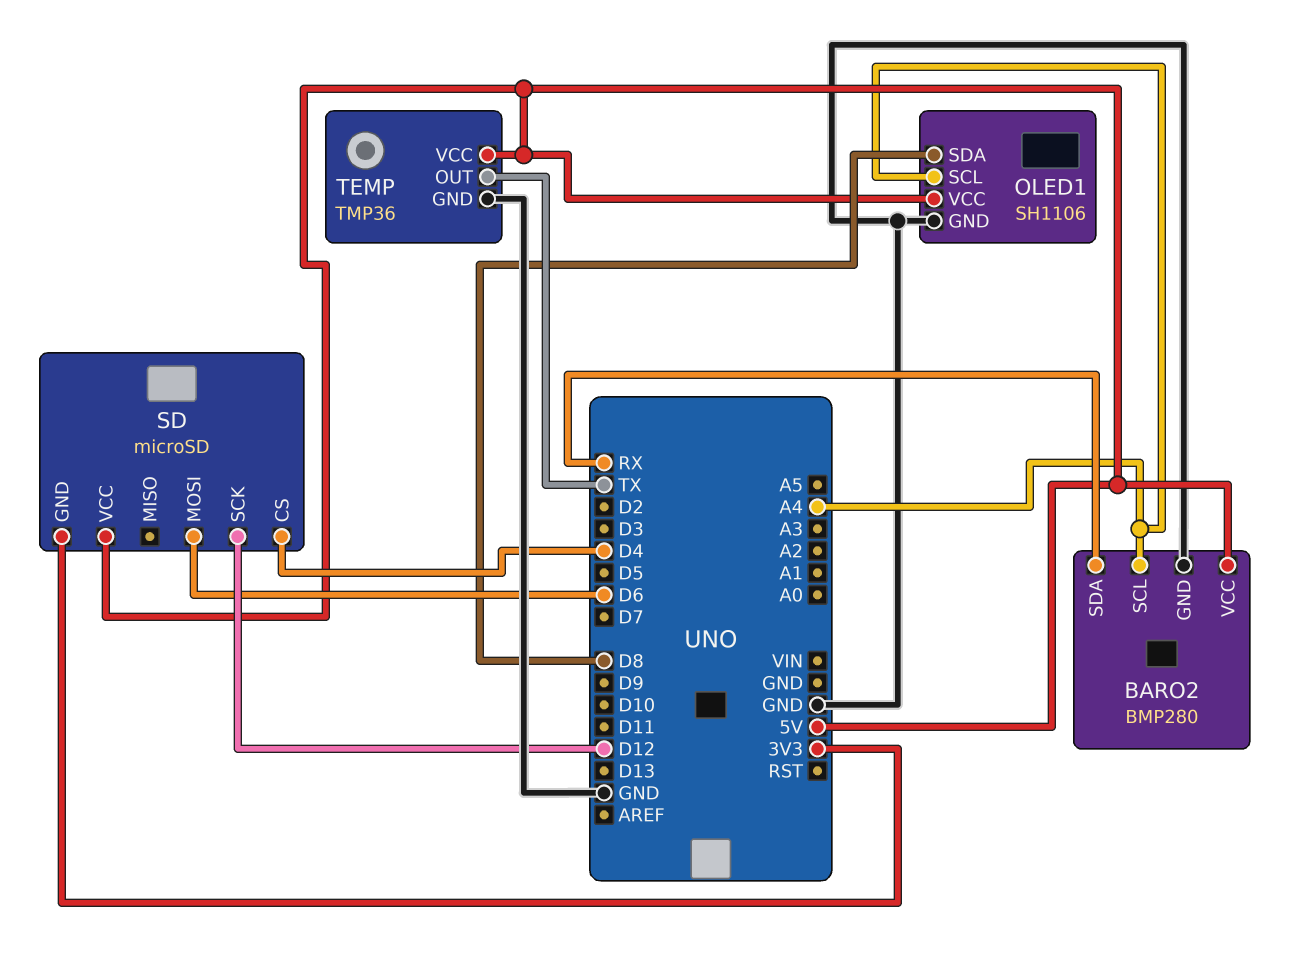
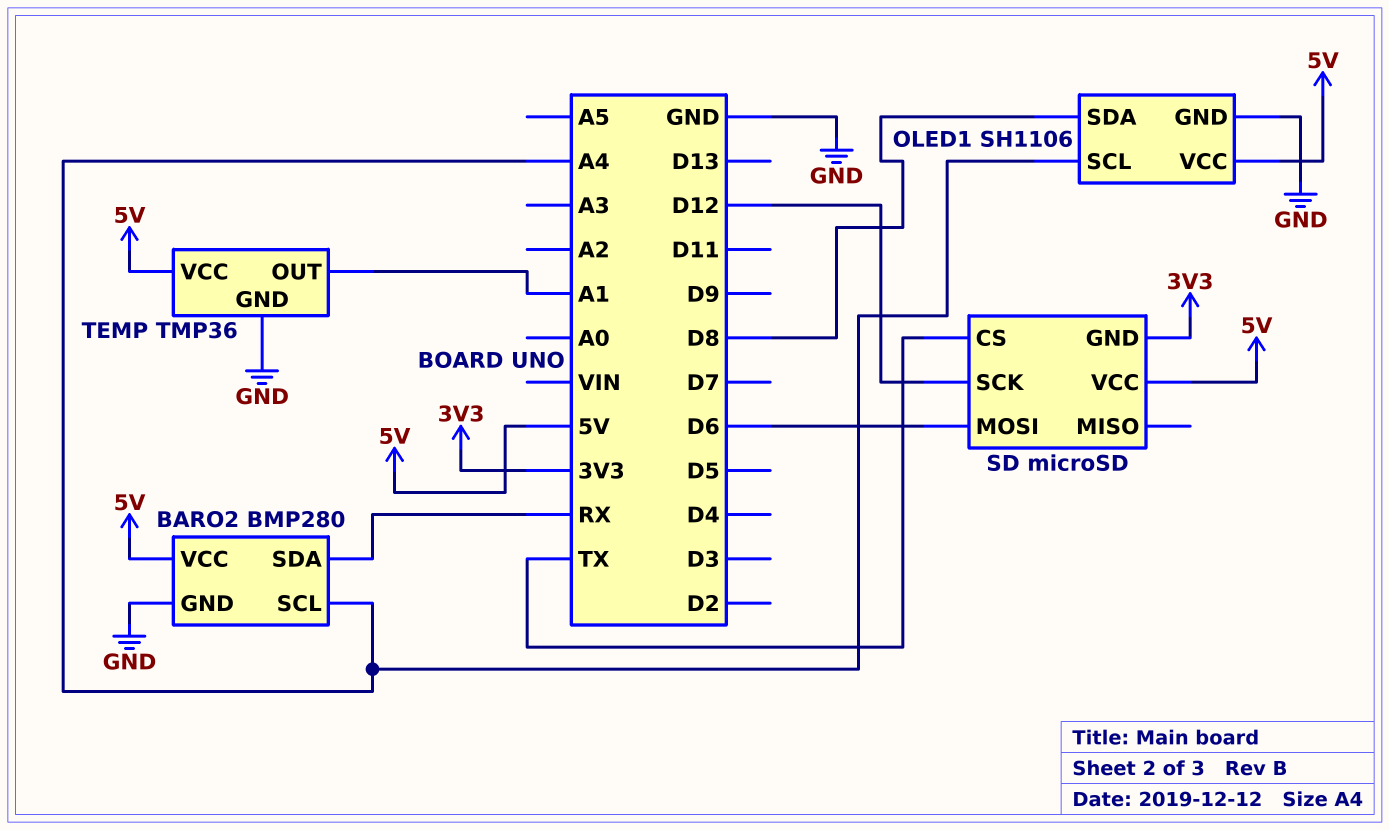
SD pin CS: D4 -> TX
TEMP pin OUT: TX -> A1

